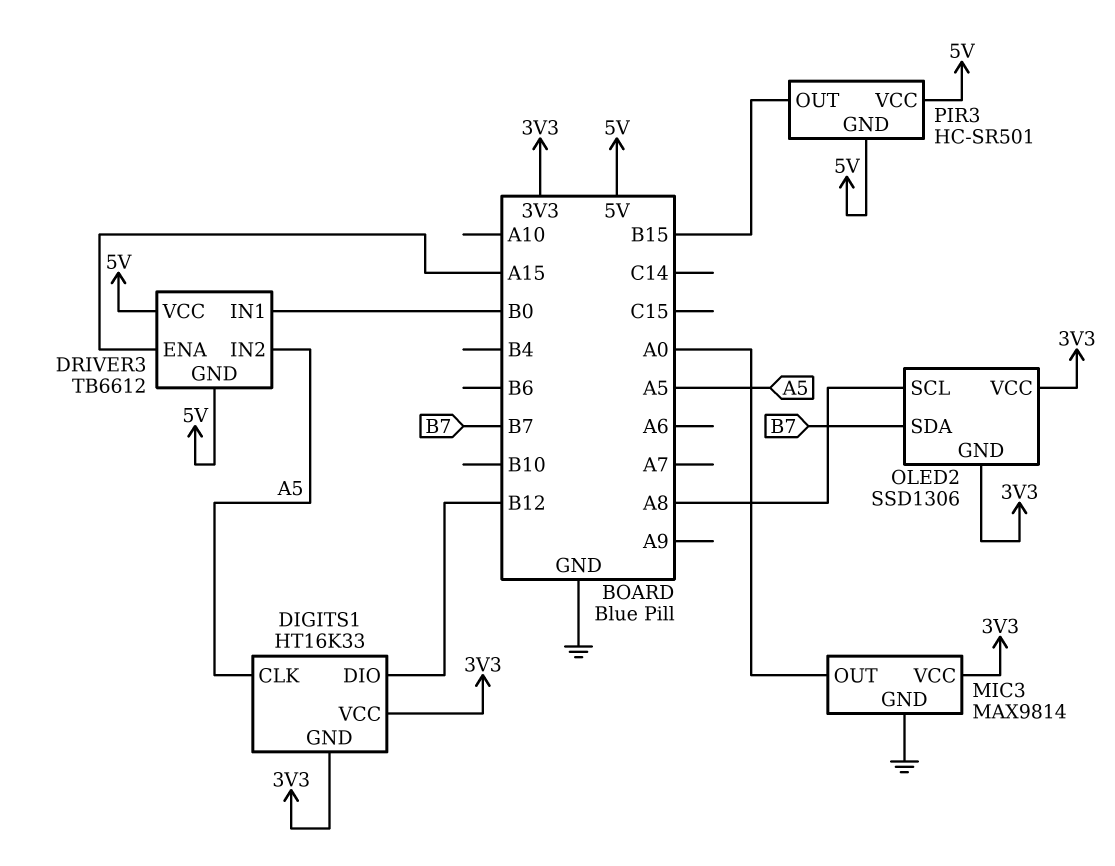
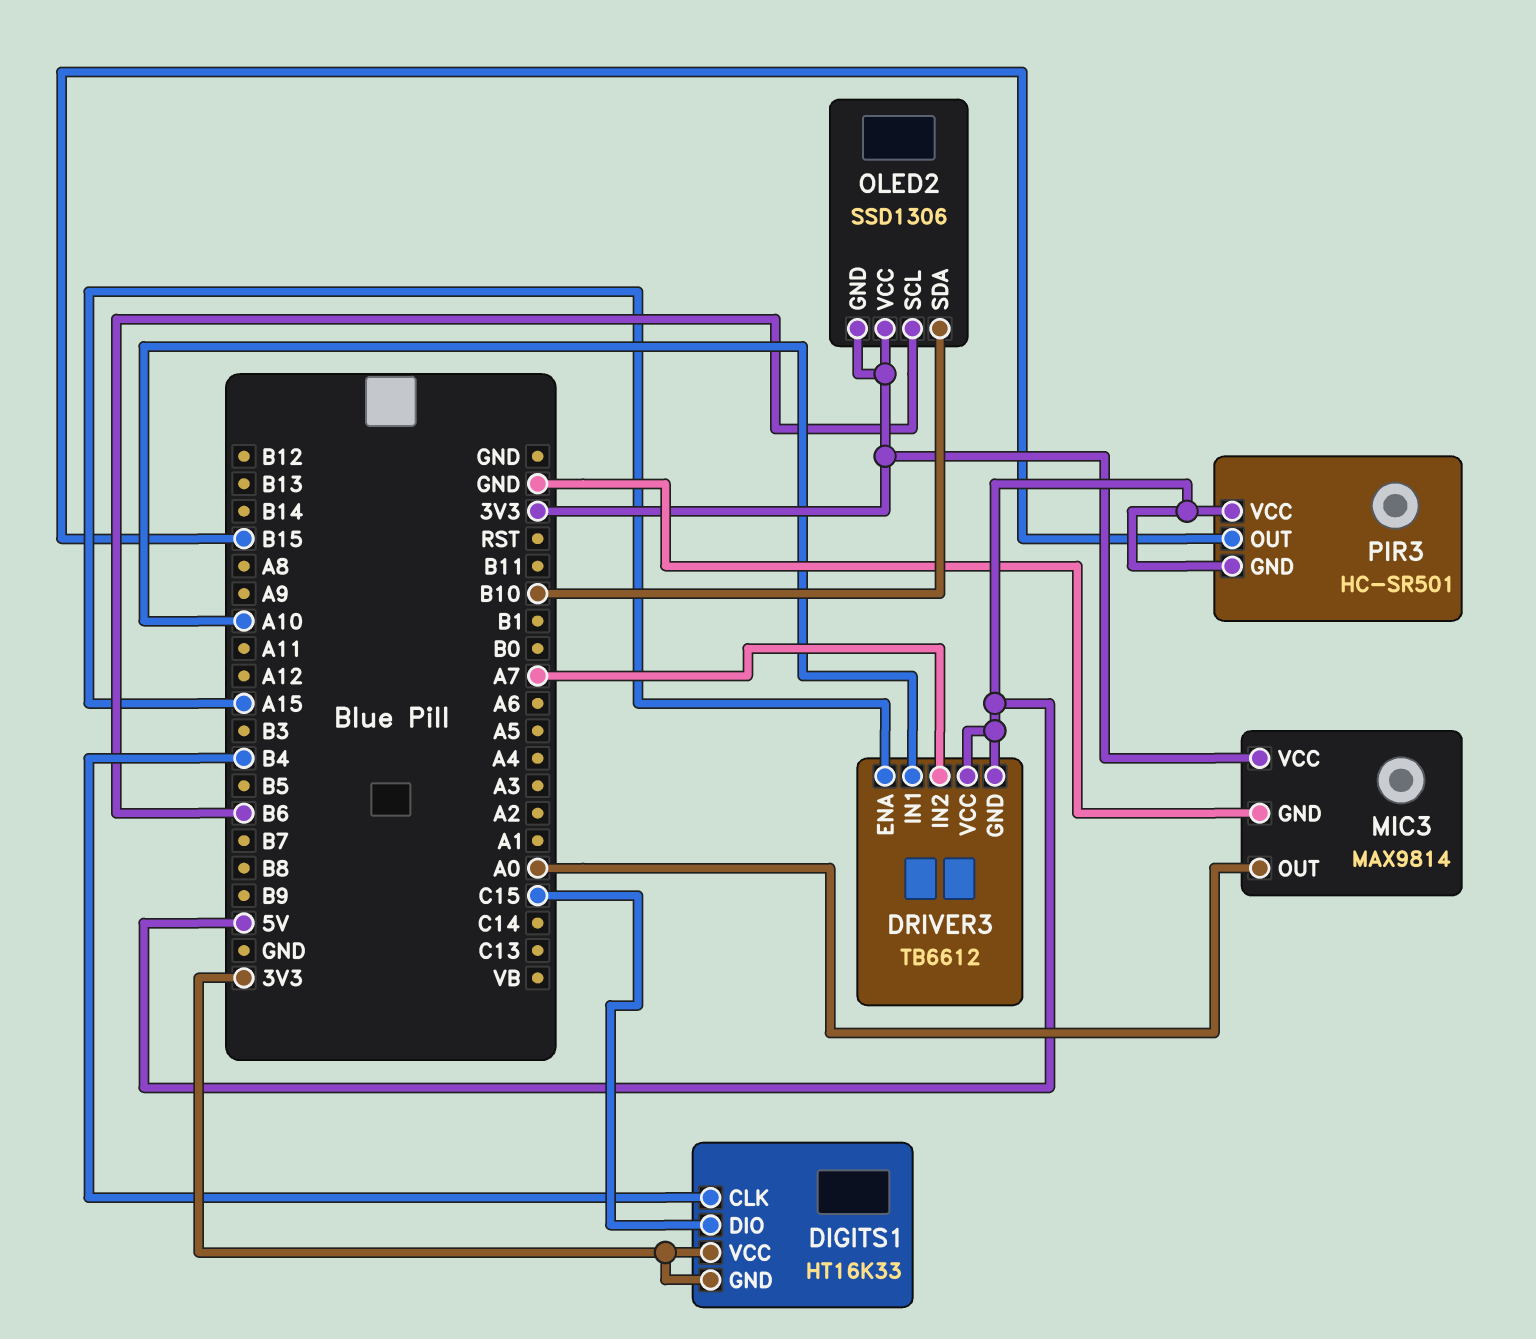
DIGITS1 pin CLK: A5 -> B4
DIGITS1 pin DIO: B12 -> C15
DRIVER3 pin IN1: B0 -> A10
DRIVER3 pin IN2: A5 -> A7
OLED2 pin SCL: A8 -> B6
OLED2 pin SDA: B7 -> B10

